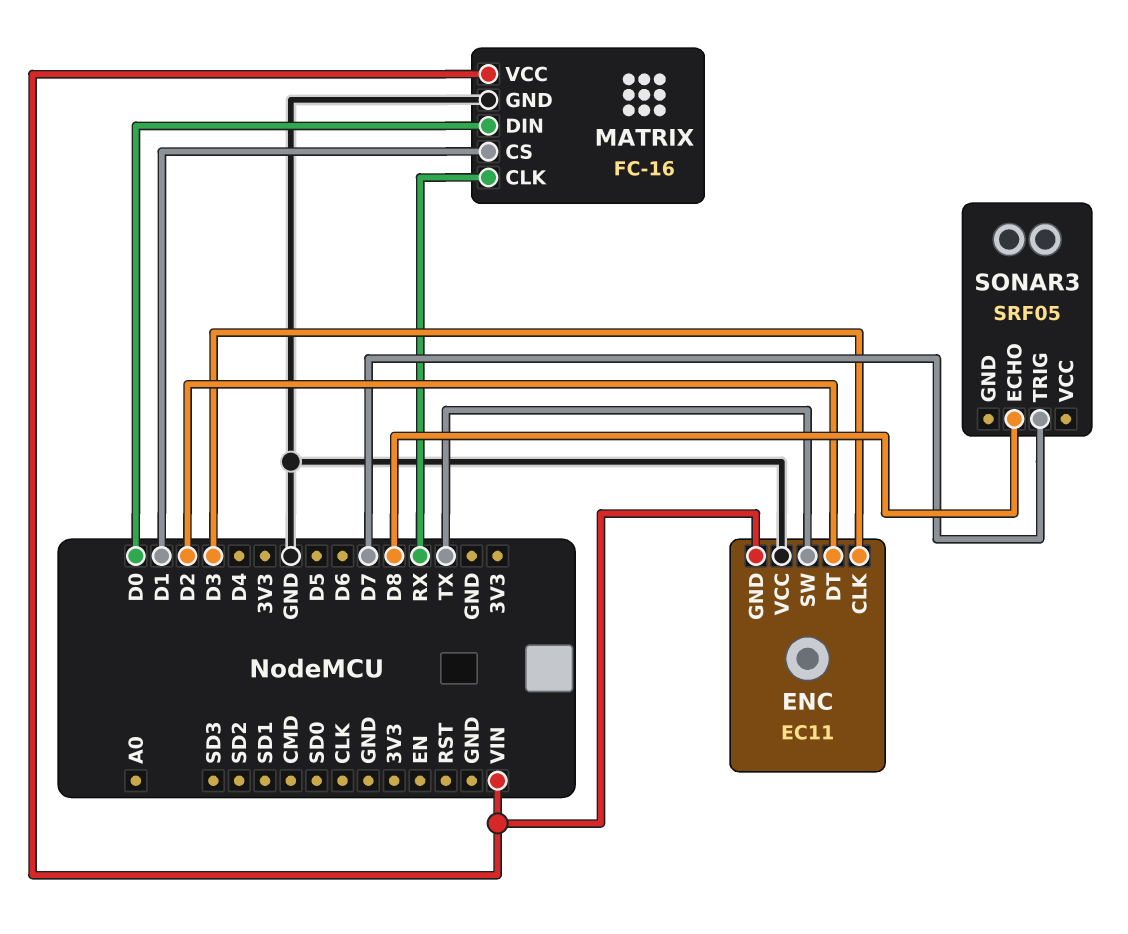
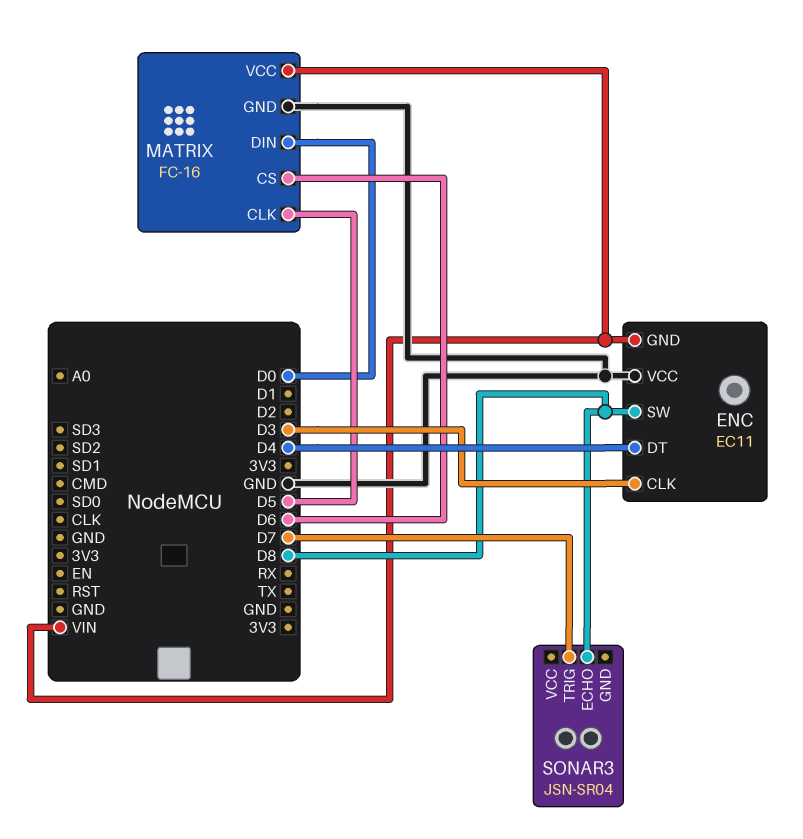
ENC pin DT: D2 -> D4
ENC pin SW: TX -> D8
MATRIX pin CLK: RX -> D5
MATRIX pin CS: D1 -> D6
SONAR3: SRF05 -> JSN-SR04

